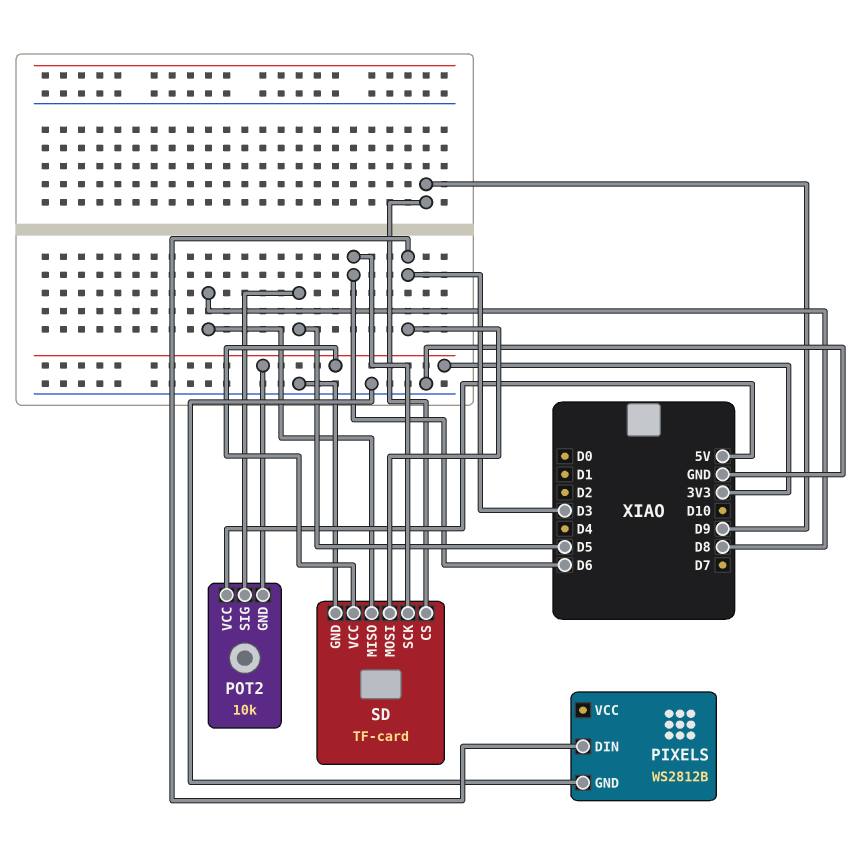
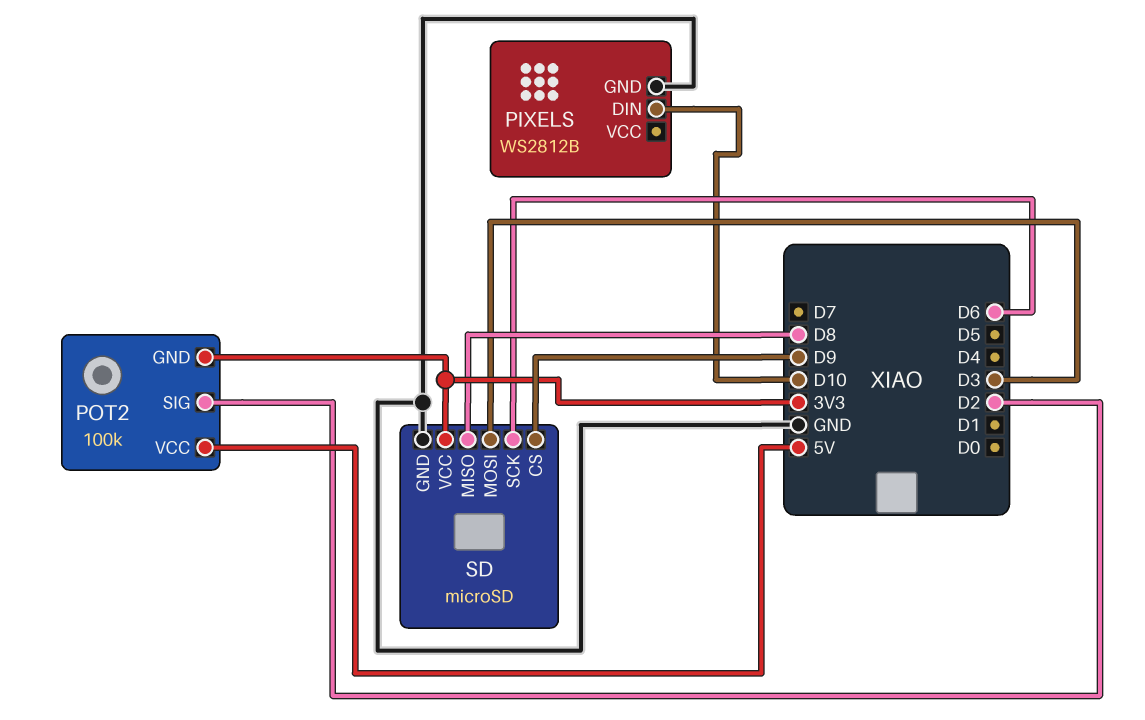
PIXELS pin DIN: D3 -> D10
POT2: 10k -> 100k
POT2 pin SIG: D5 -> D2
SD: TF-card -> microSD

